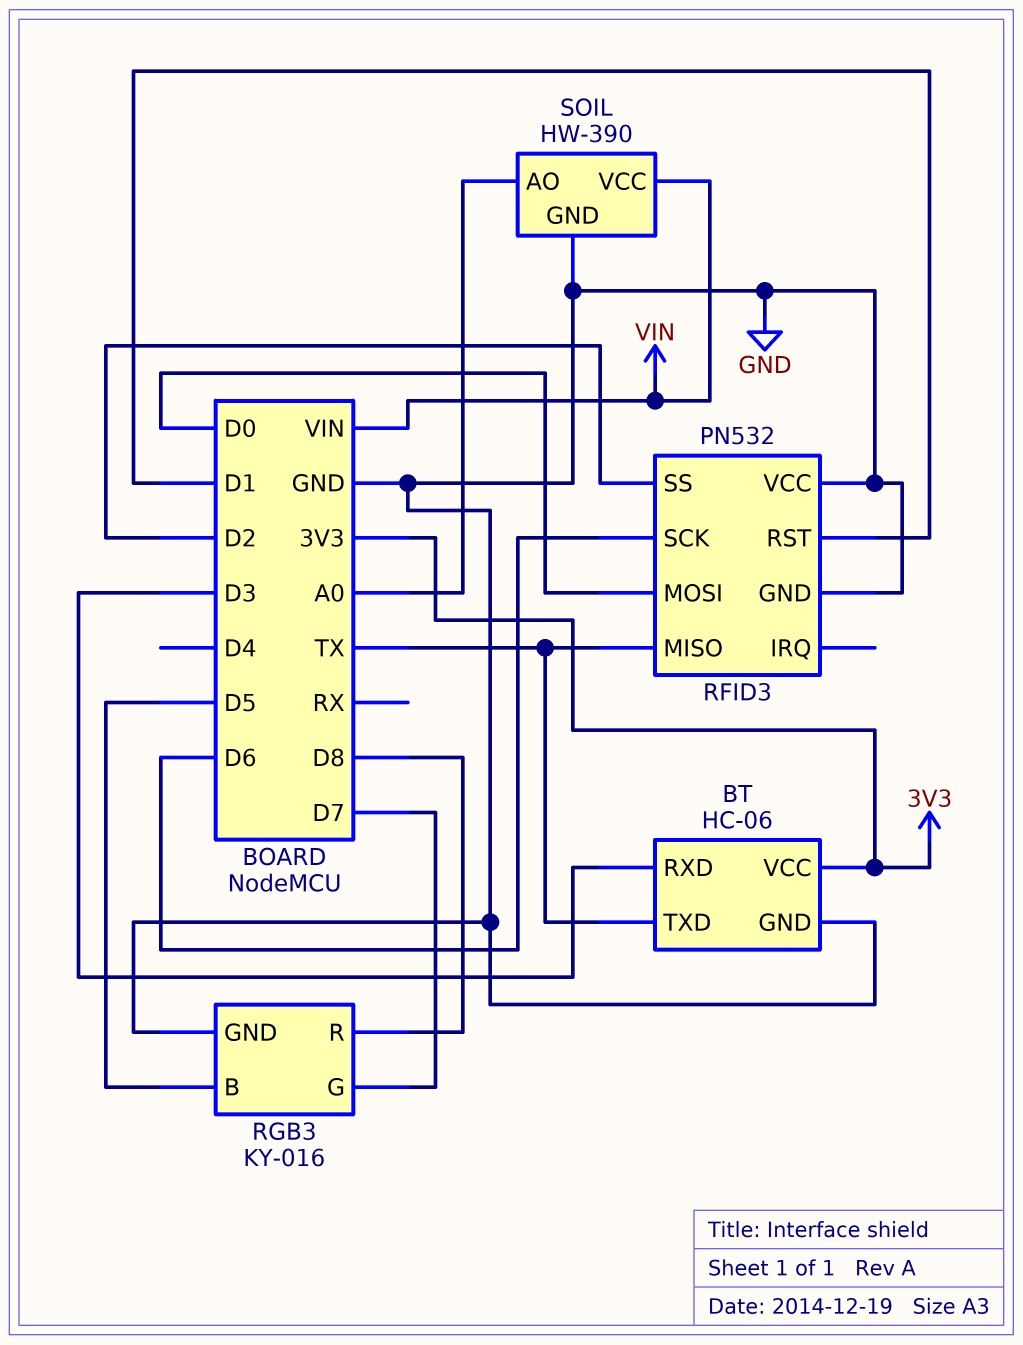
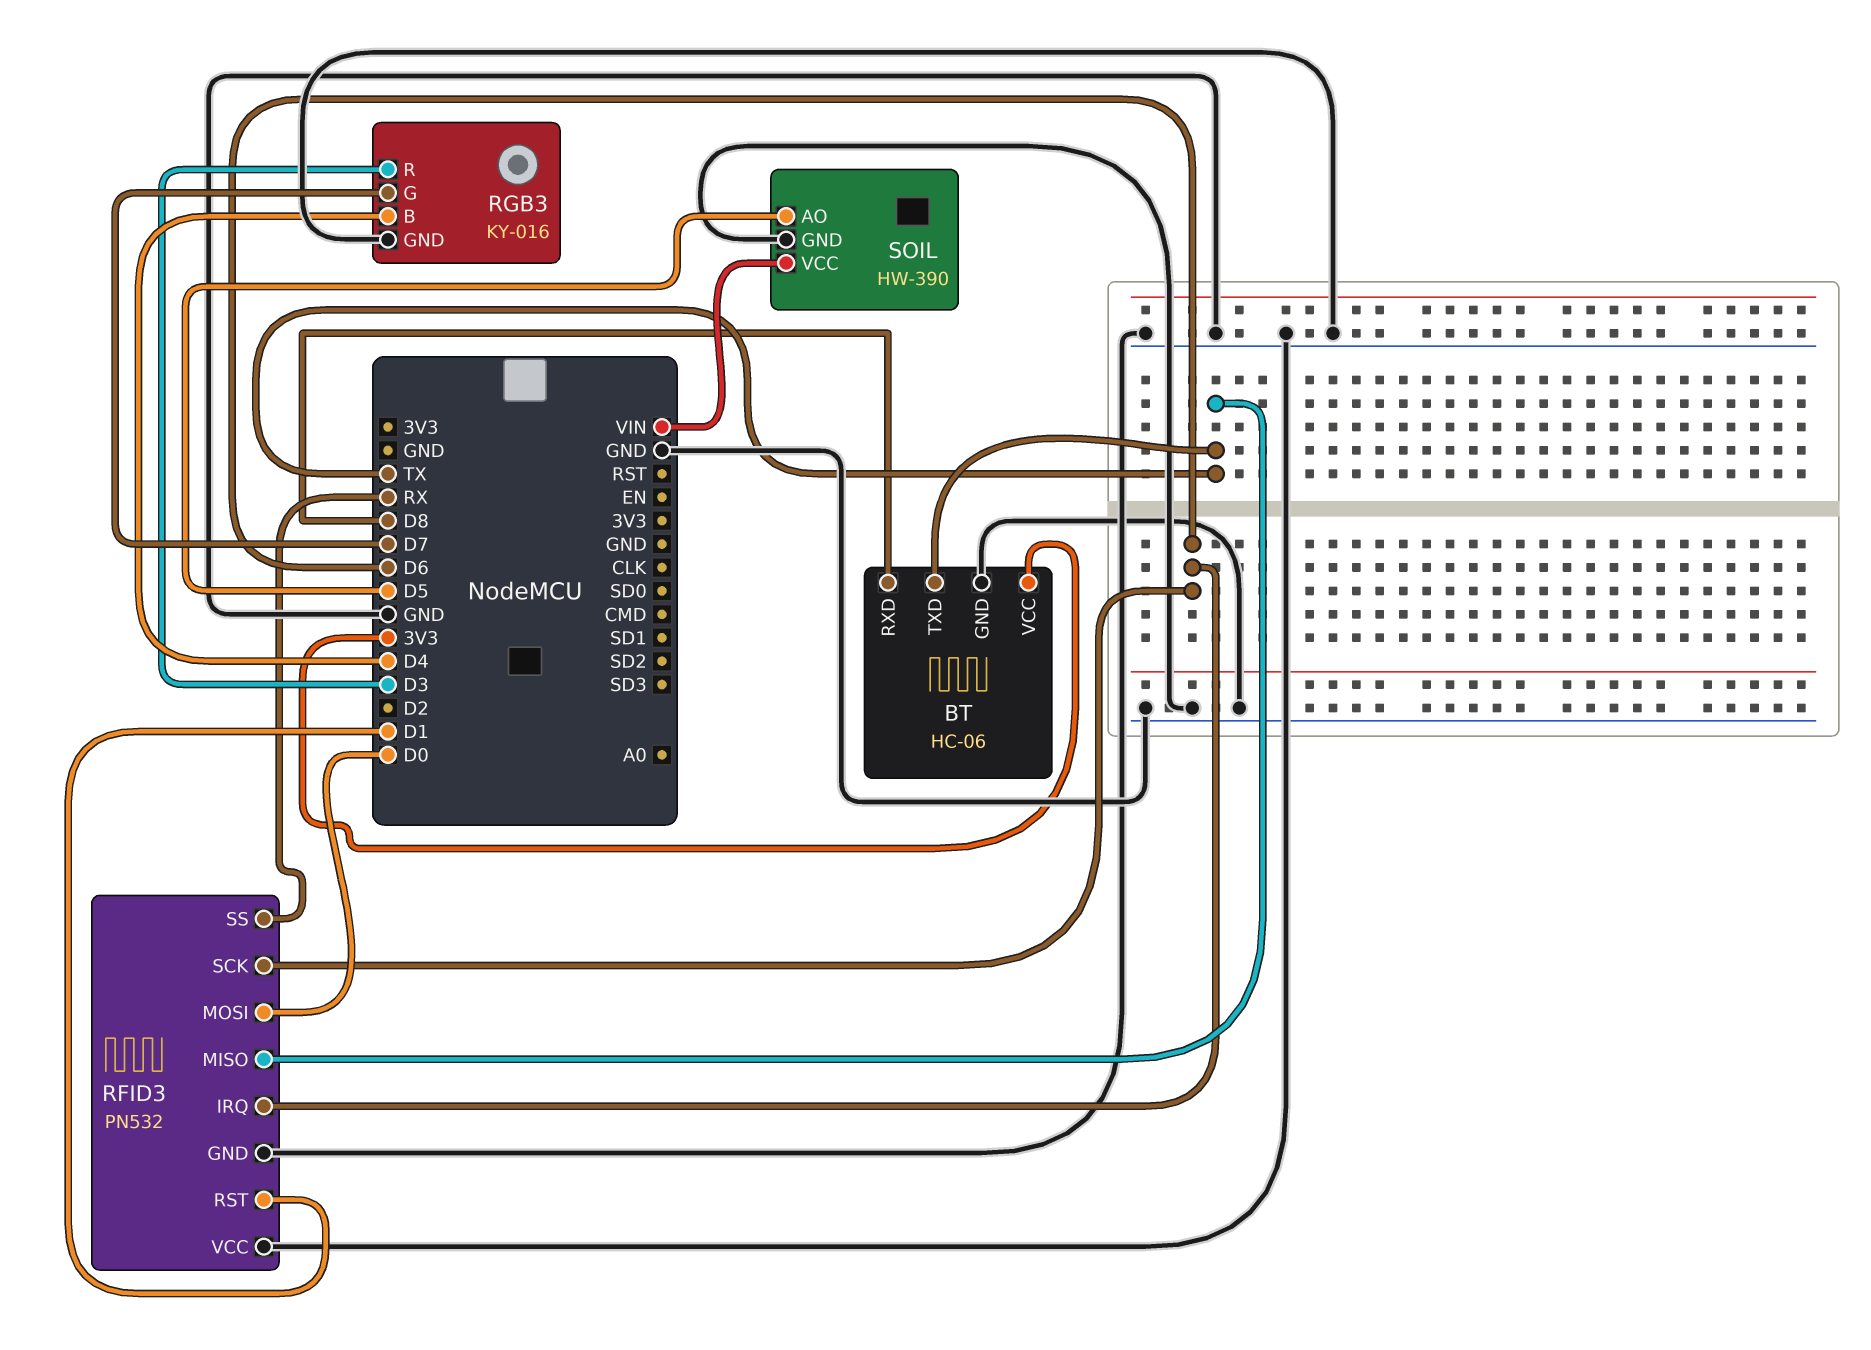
BT pin RXD: D3 -> D8
RFID3 pin IRQ: none -> D6
RFID3 pin SS: D2 -> RX
RGB3 pin B: D5 -> D4
RGB3 pin R: D8 -> D3
SOIL pin AO: A0 -> D5

